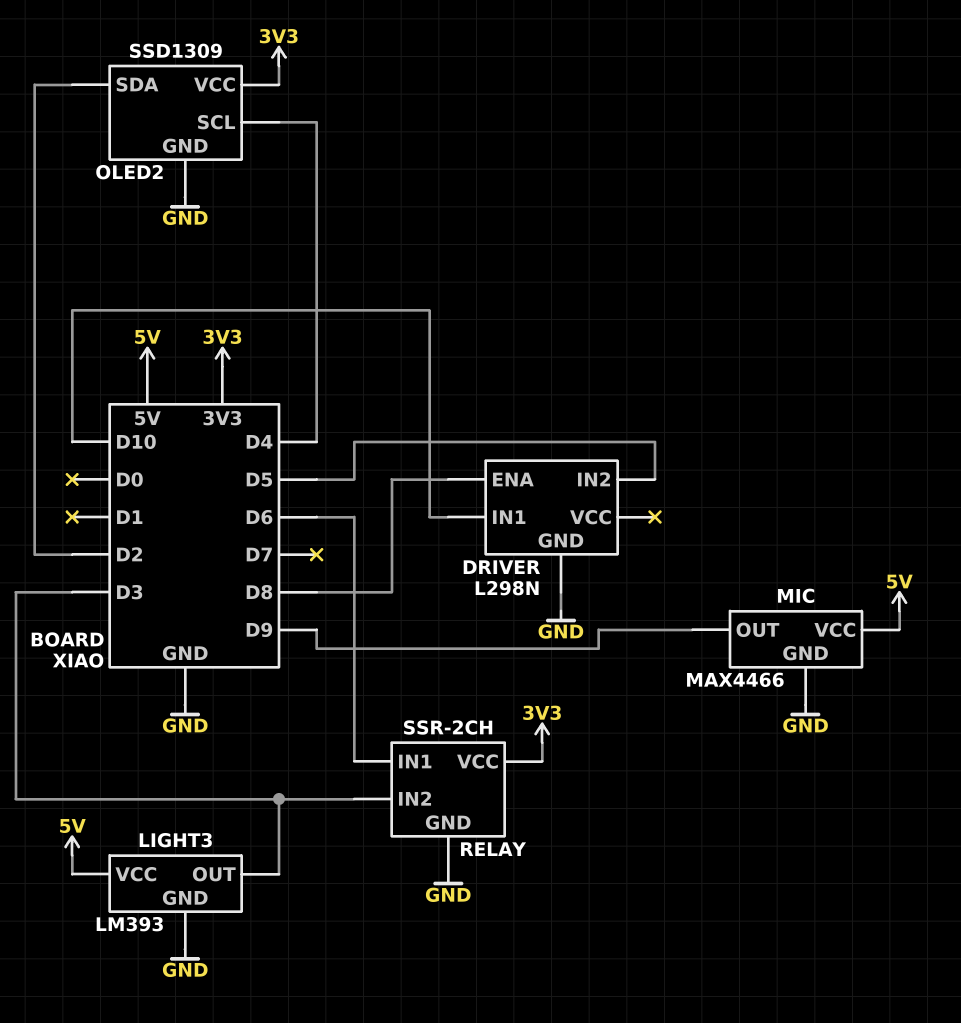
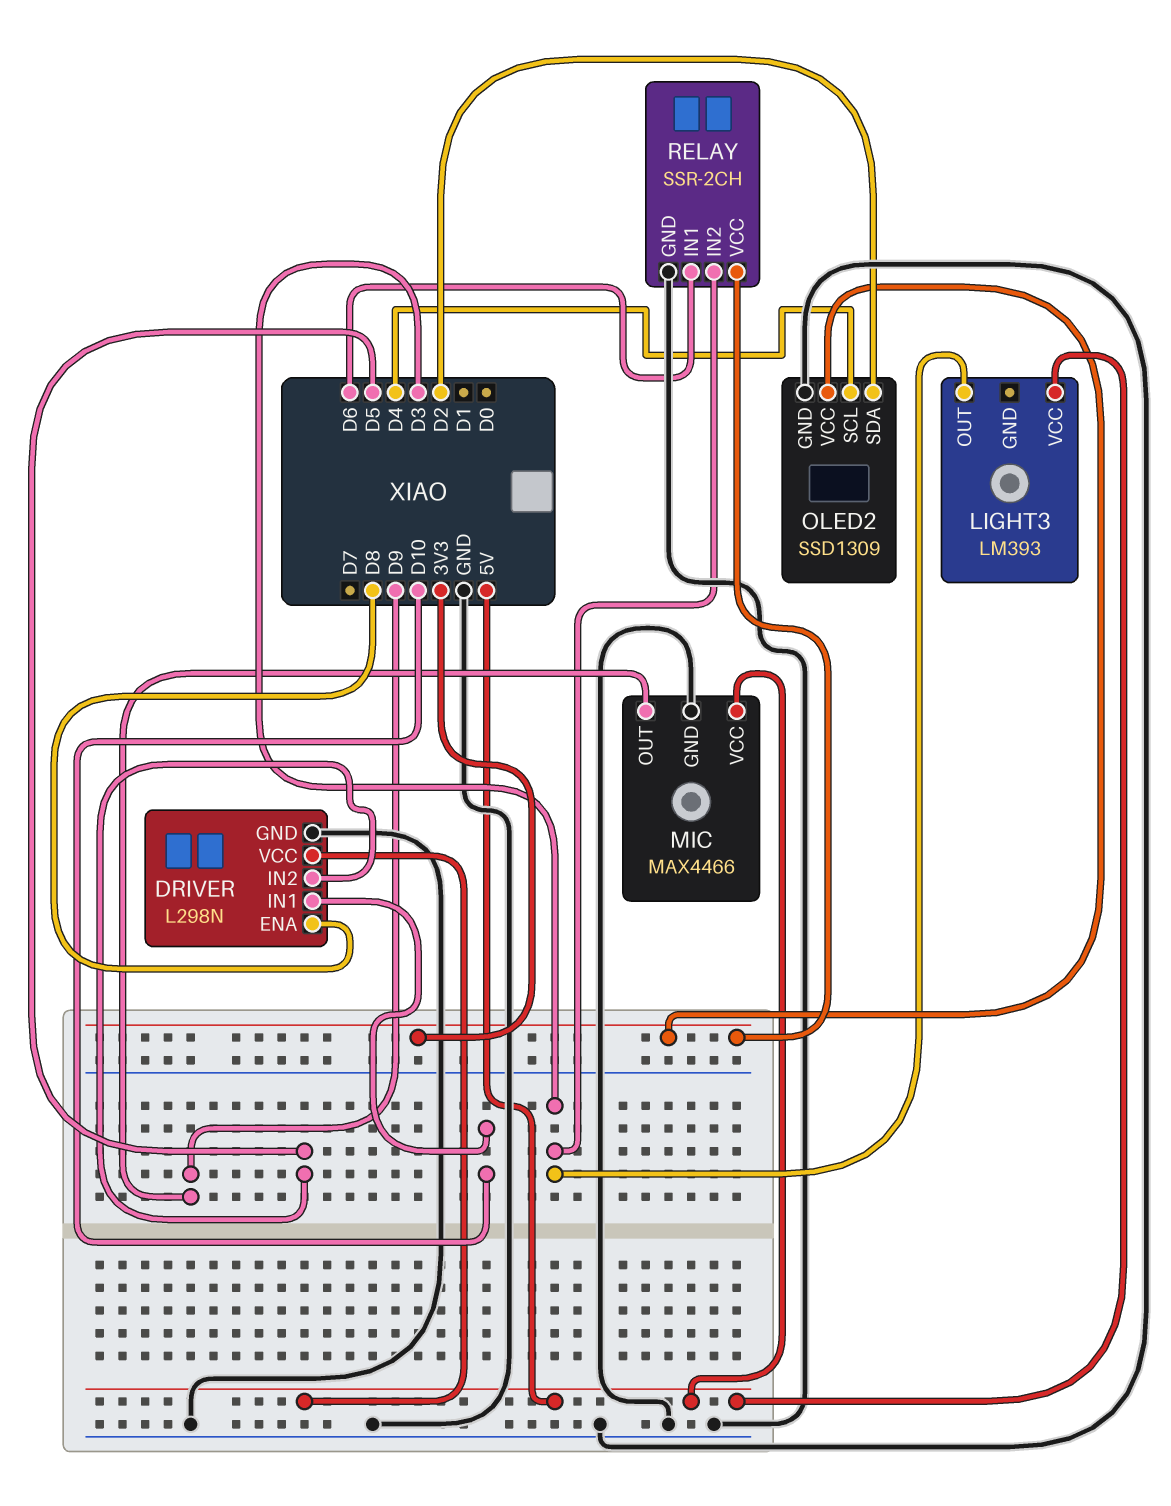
DRIVER pin VCC: none -> 5V
LIGHT3 pin GND: GND -> none

